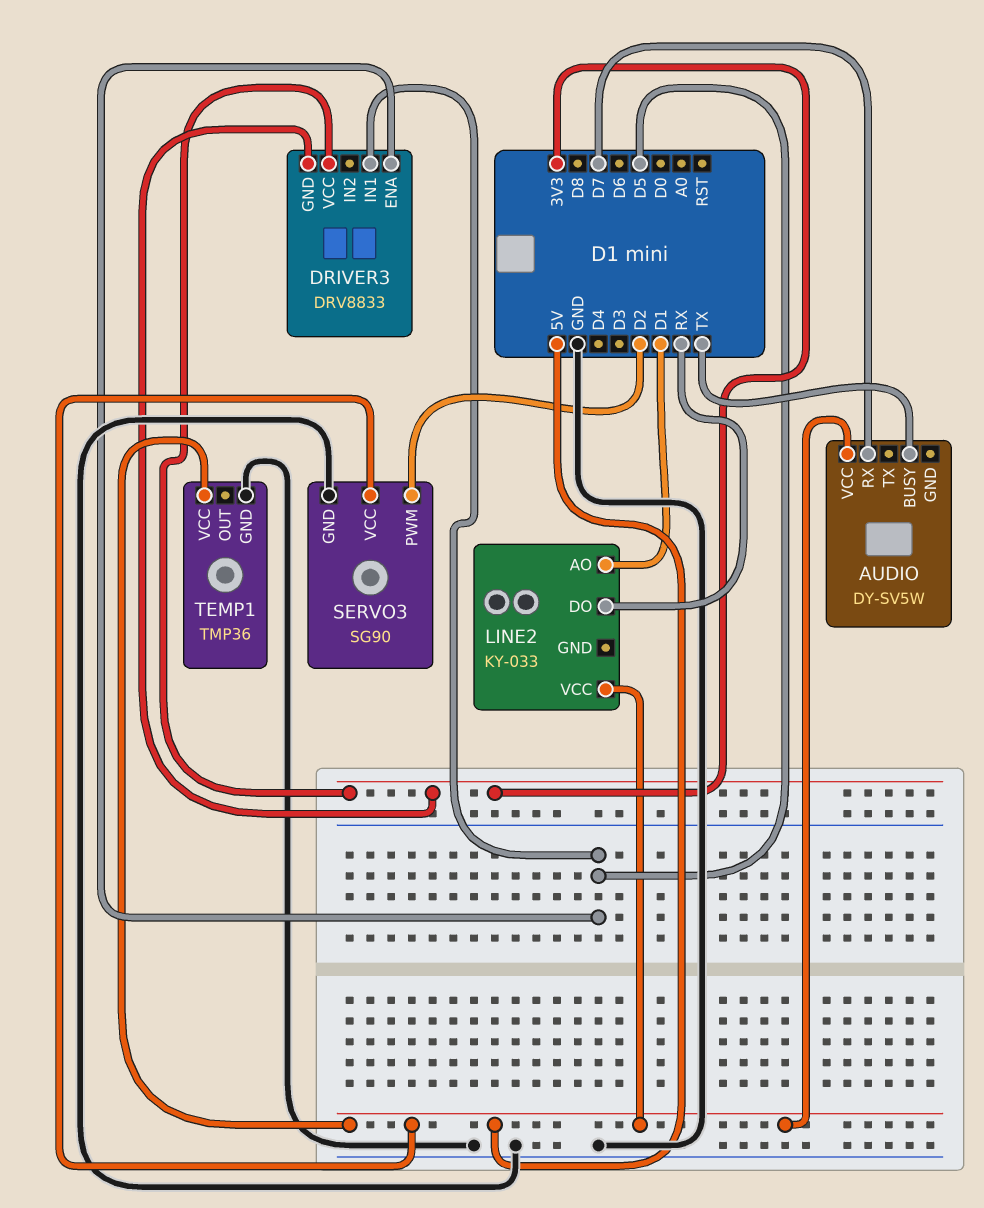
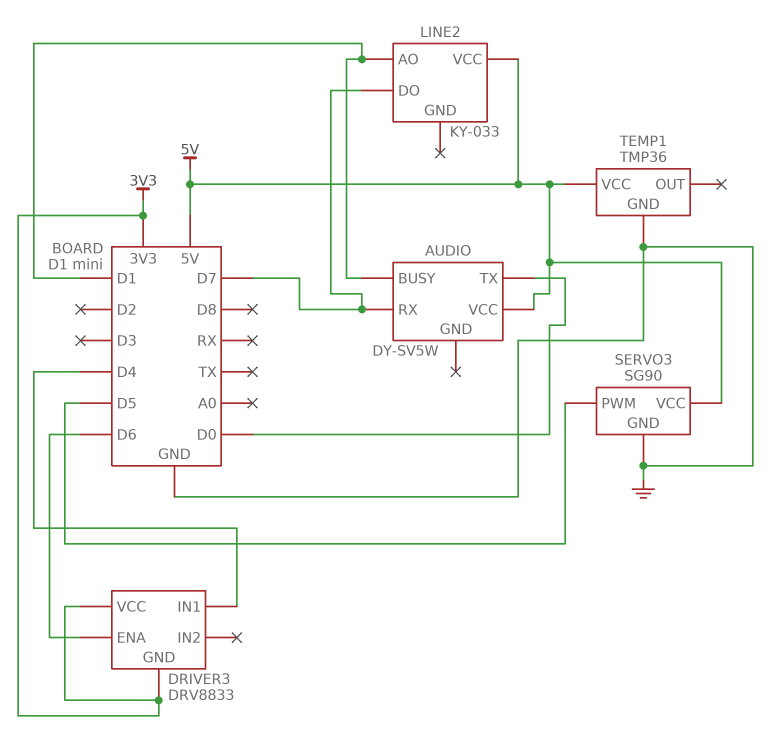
AUDIO pin BUSY: TX -> D1
AUDIO pin TX: none -> D0
DRIVER3 pin ENA: D5 -> D6
DRIVER3 pin IN1: D5 -> D4
LINE2 pin DO: RX -> D7
SERVO3 pin PWM: D2 -> D5

